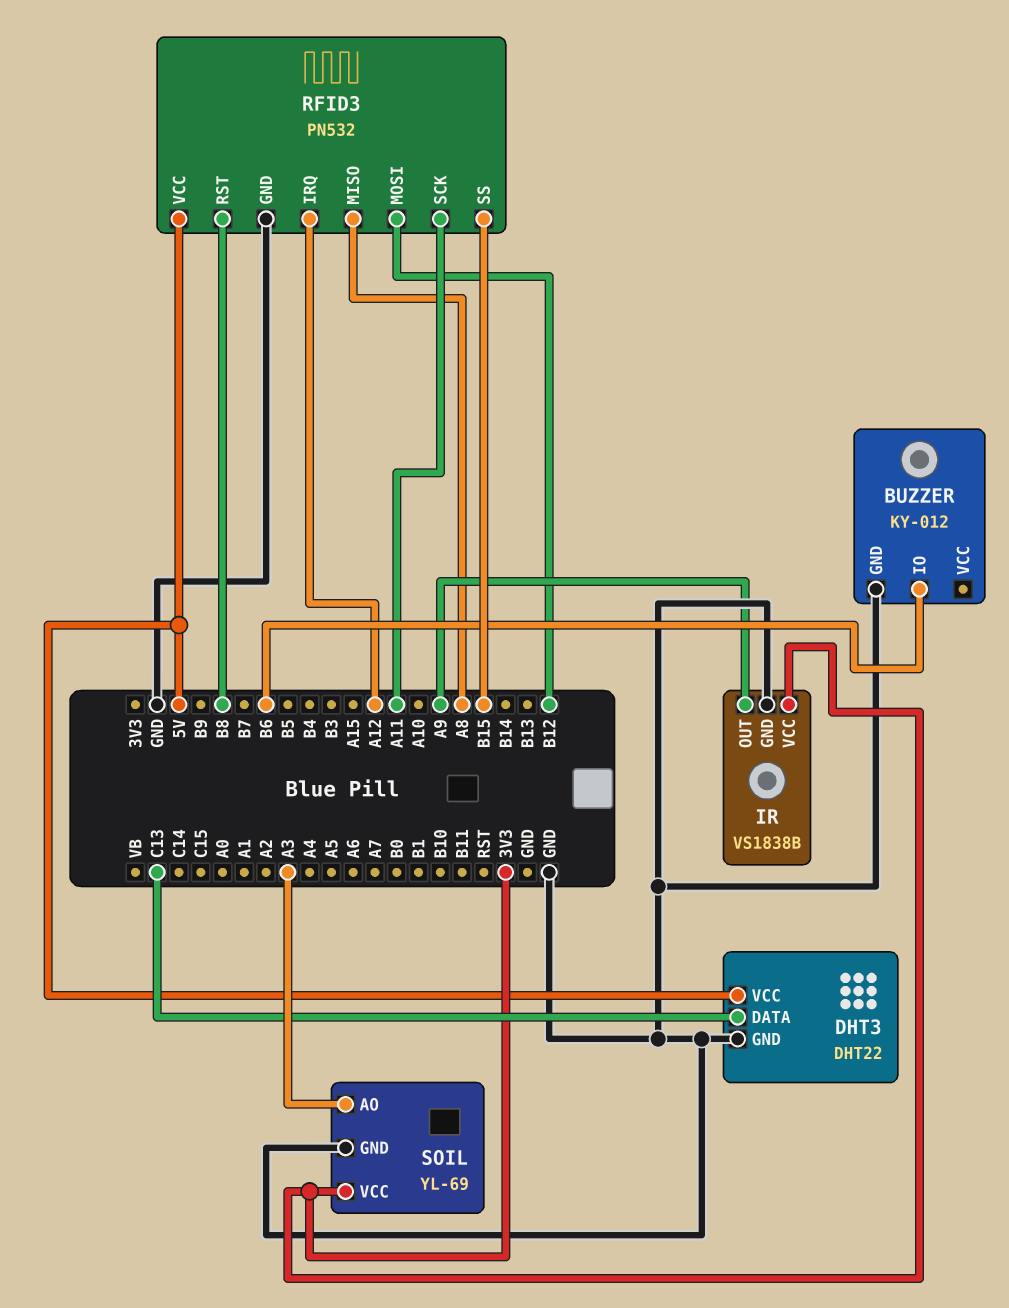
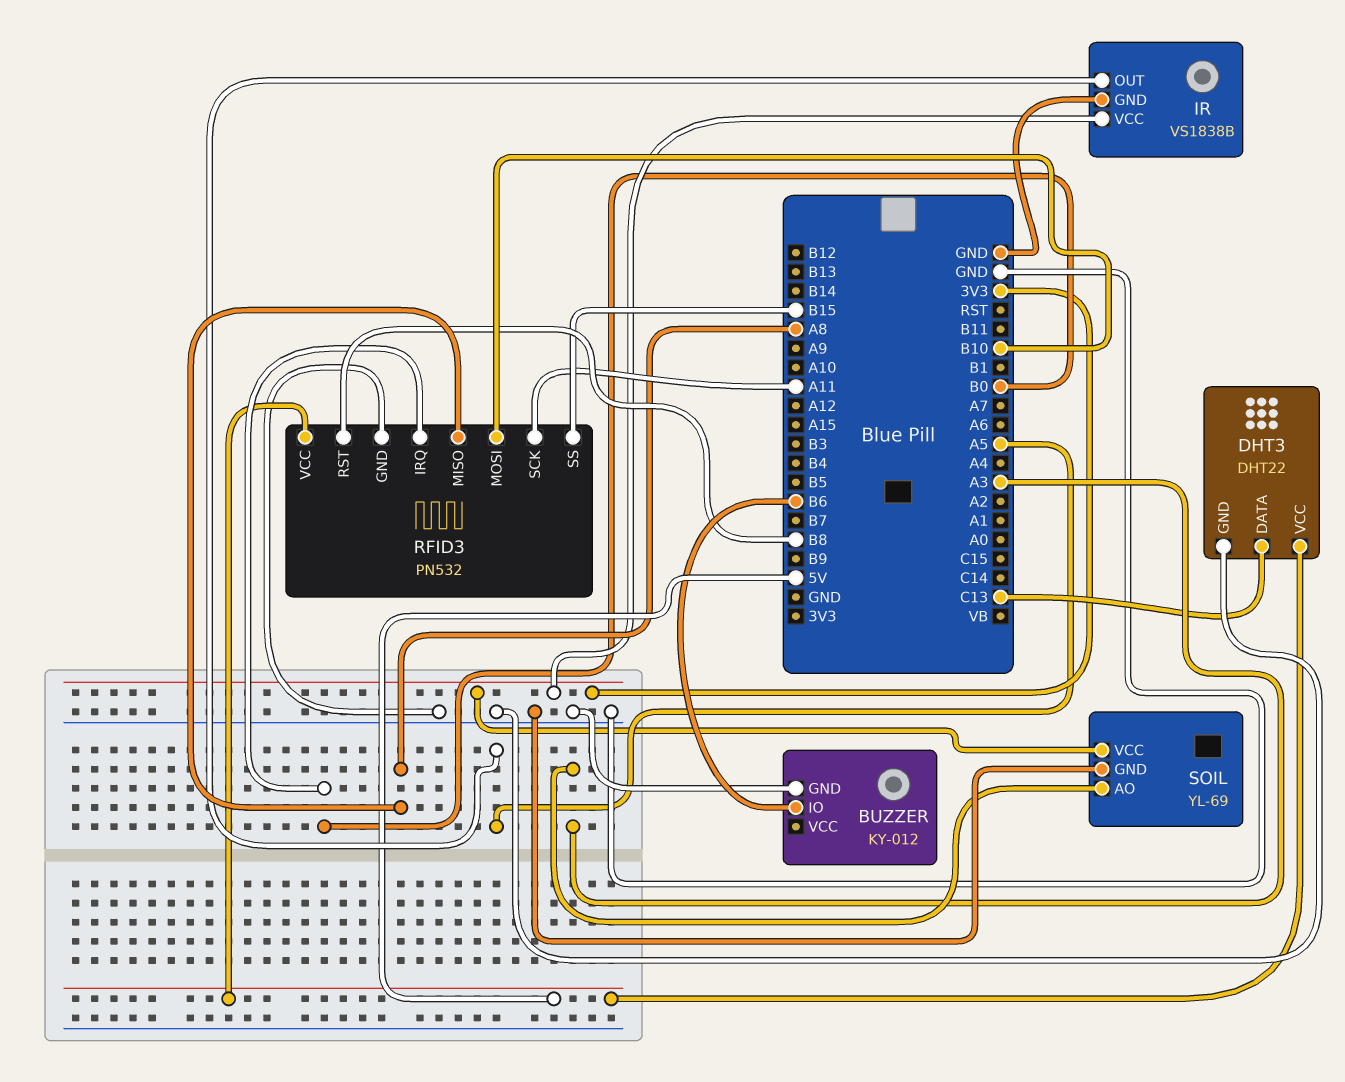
IR pin OUT: A9 -> A5
RFID3 pin IRQ: A12 -> B0
RFID3 pin MOSI: B12 -> B10

